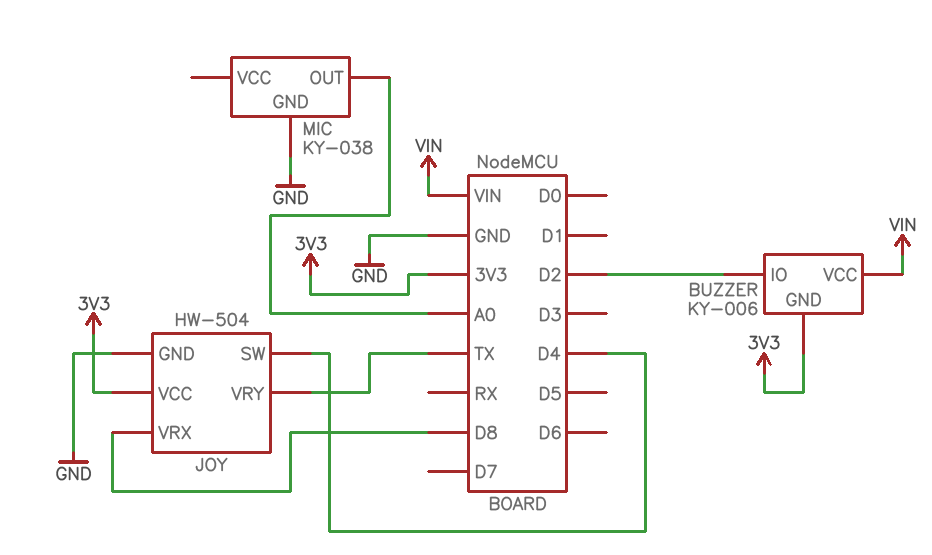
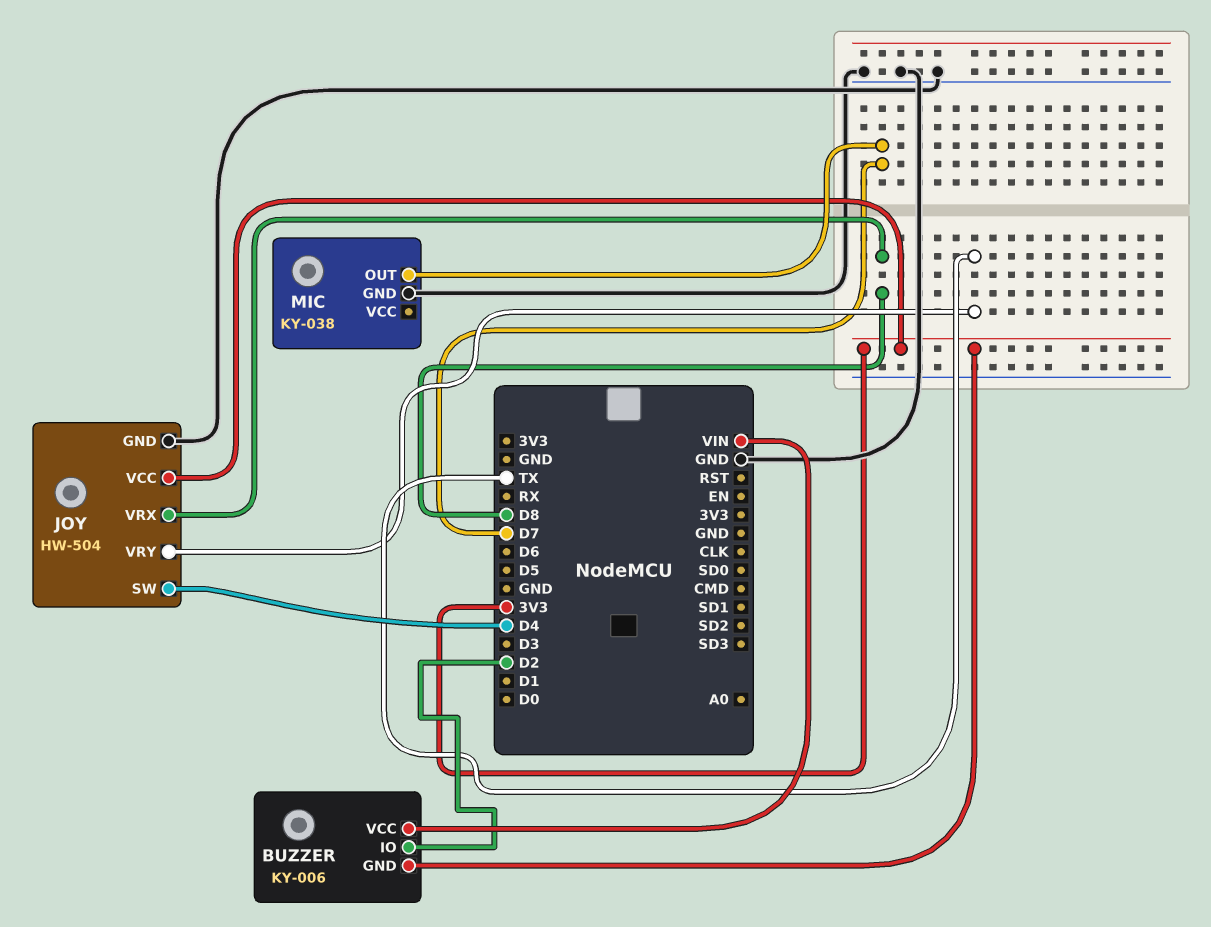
MIC pin OUT: A0 -> D7

